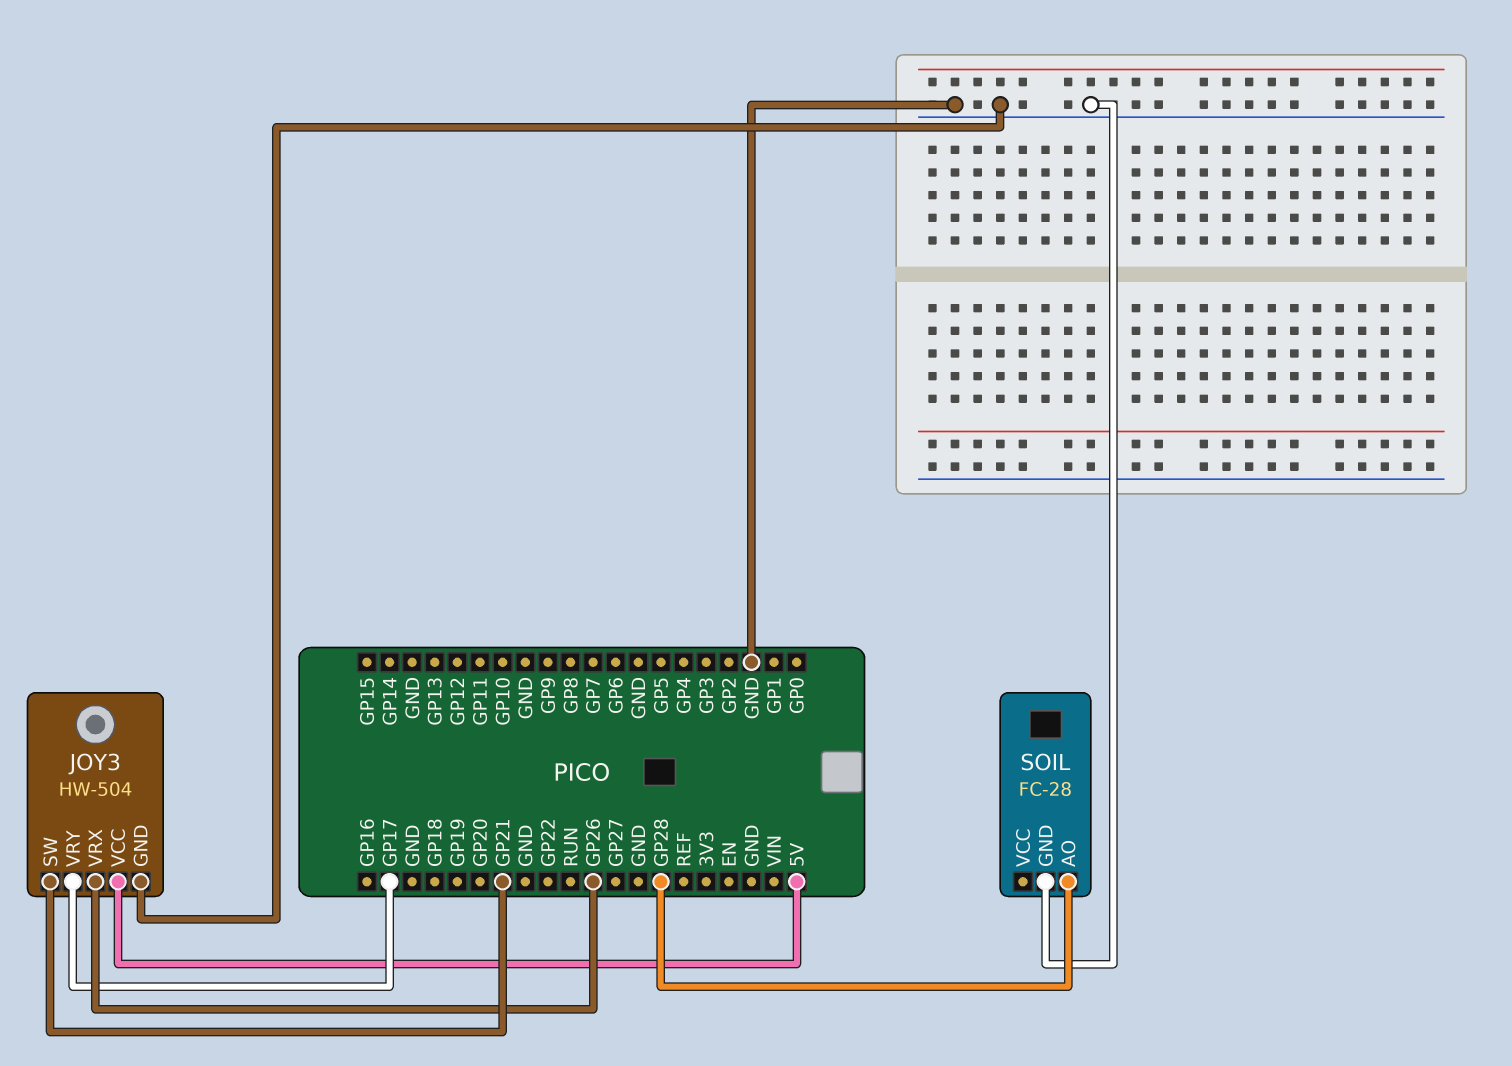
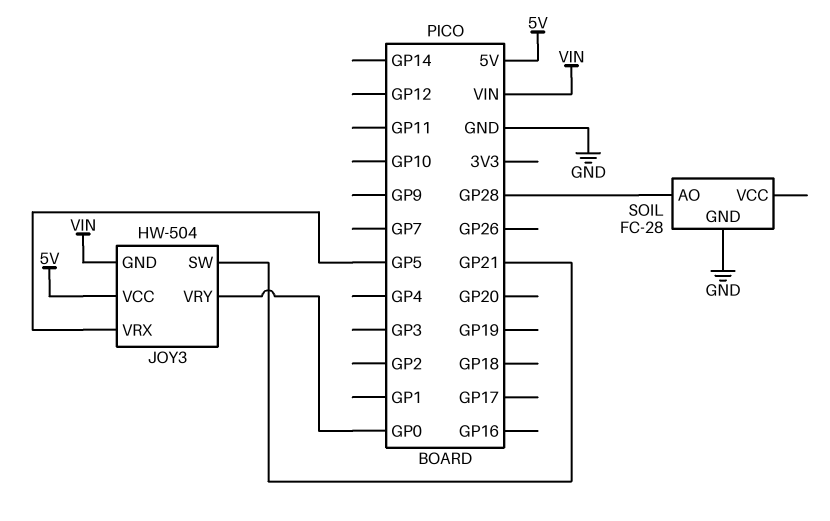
JOY3 pin GND: GND -> VIN
JOY3 pin VRX: GP26 -> GP5
JOY3 pin VRY: GP17 -> GP0

